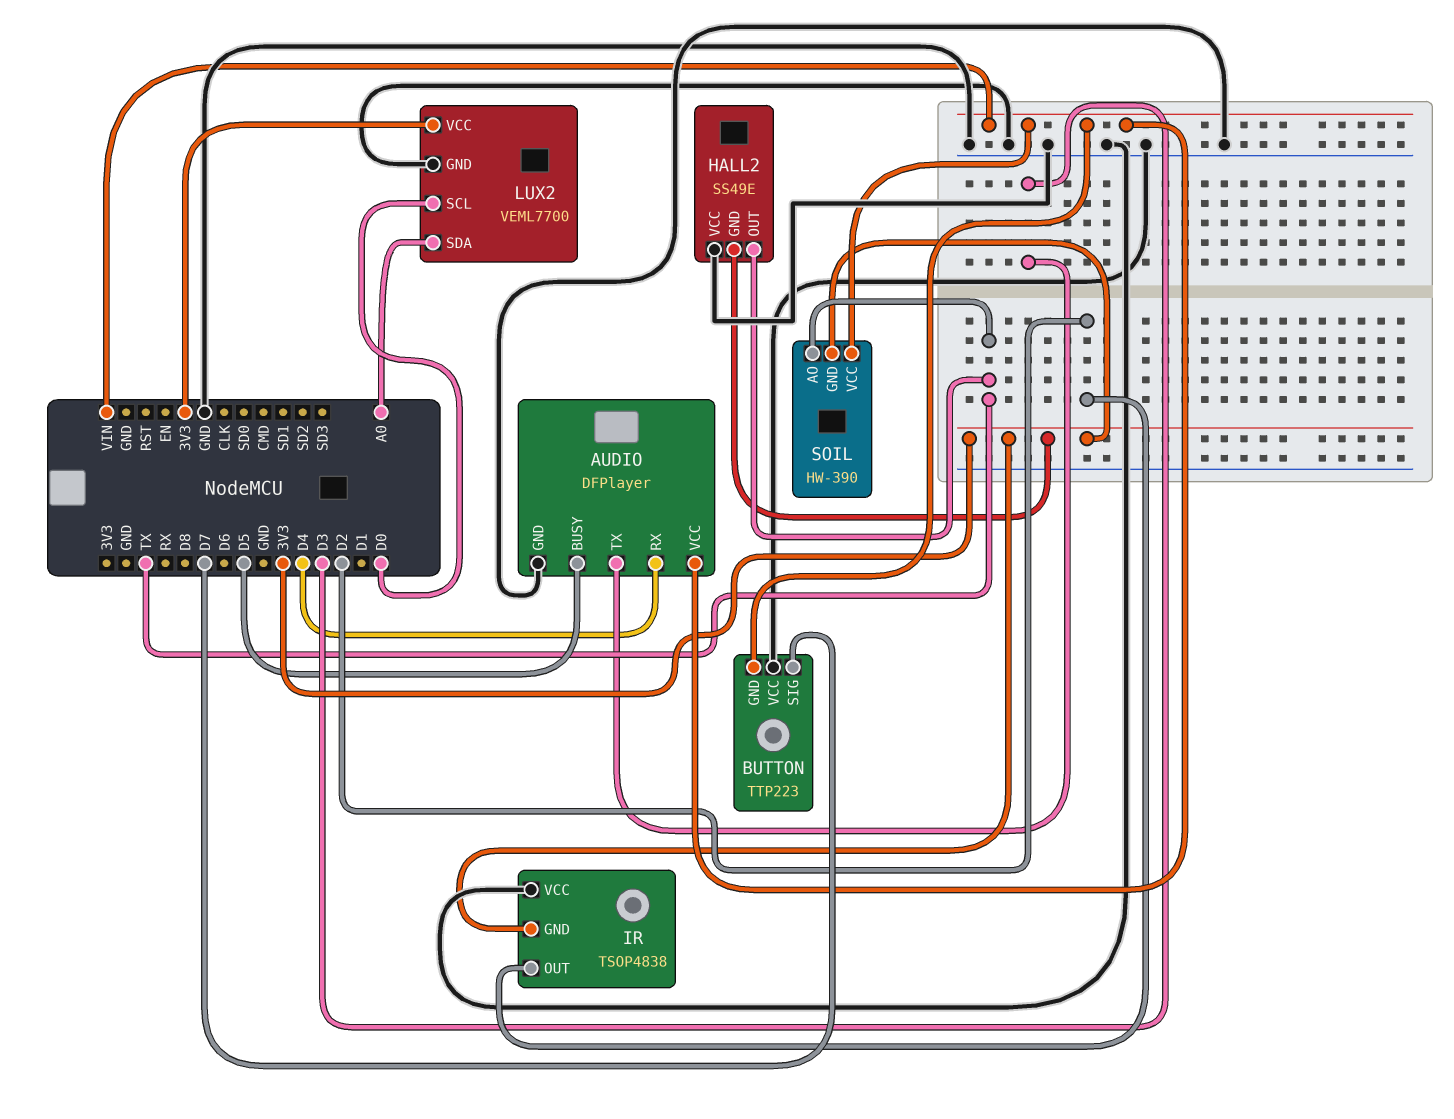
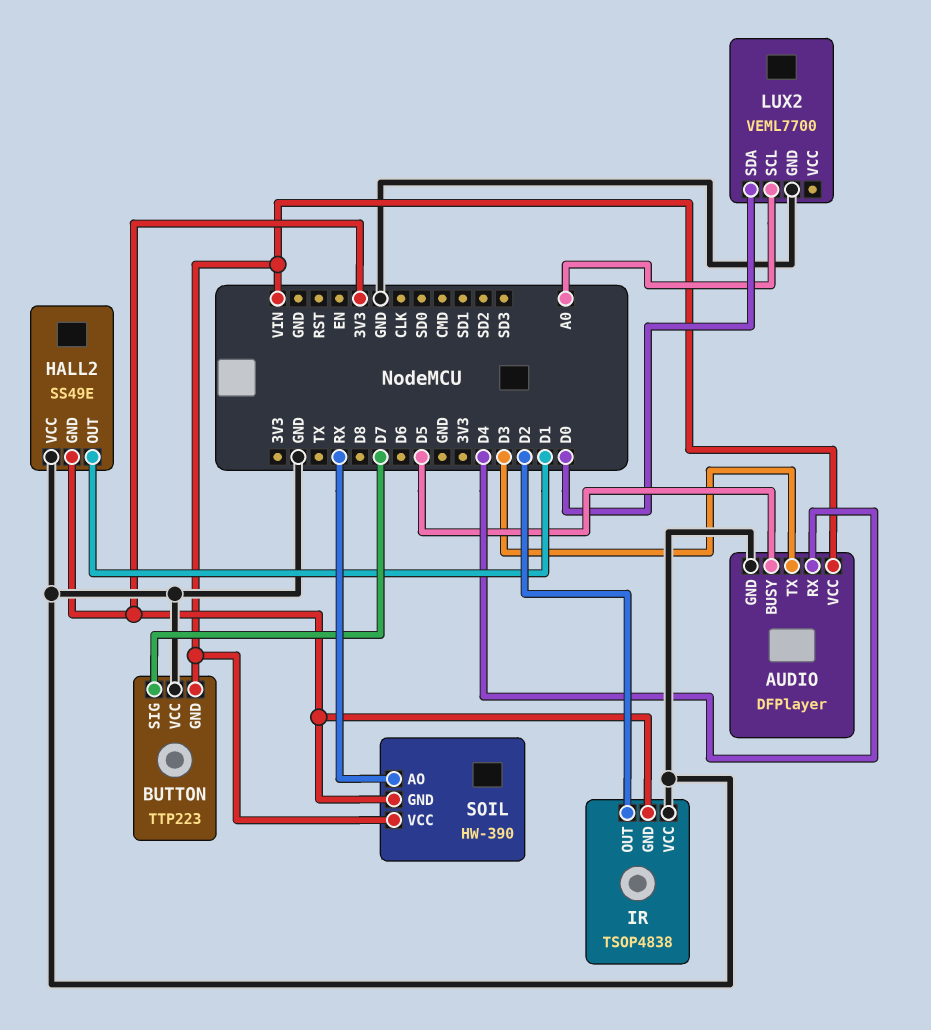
HALL2 pin OUT: TX -> D1
LUX2 pin SCL: D0 -> A0
LUX2 pin SDA: A0 -> D0
LUX2 pin VCC: 3V3 -> none
SOIL pin AO: TX -> RX

